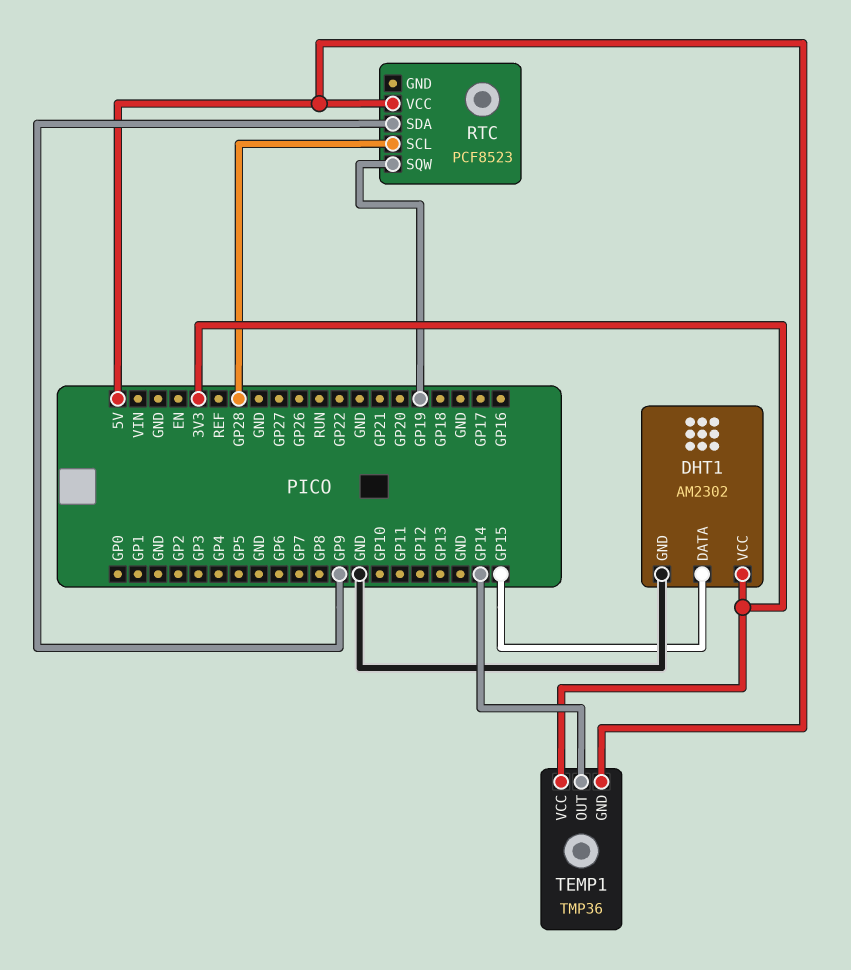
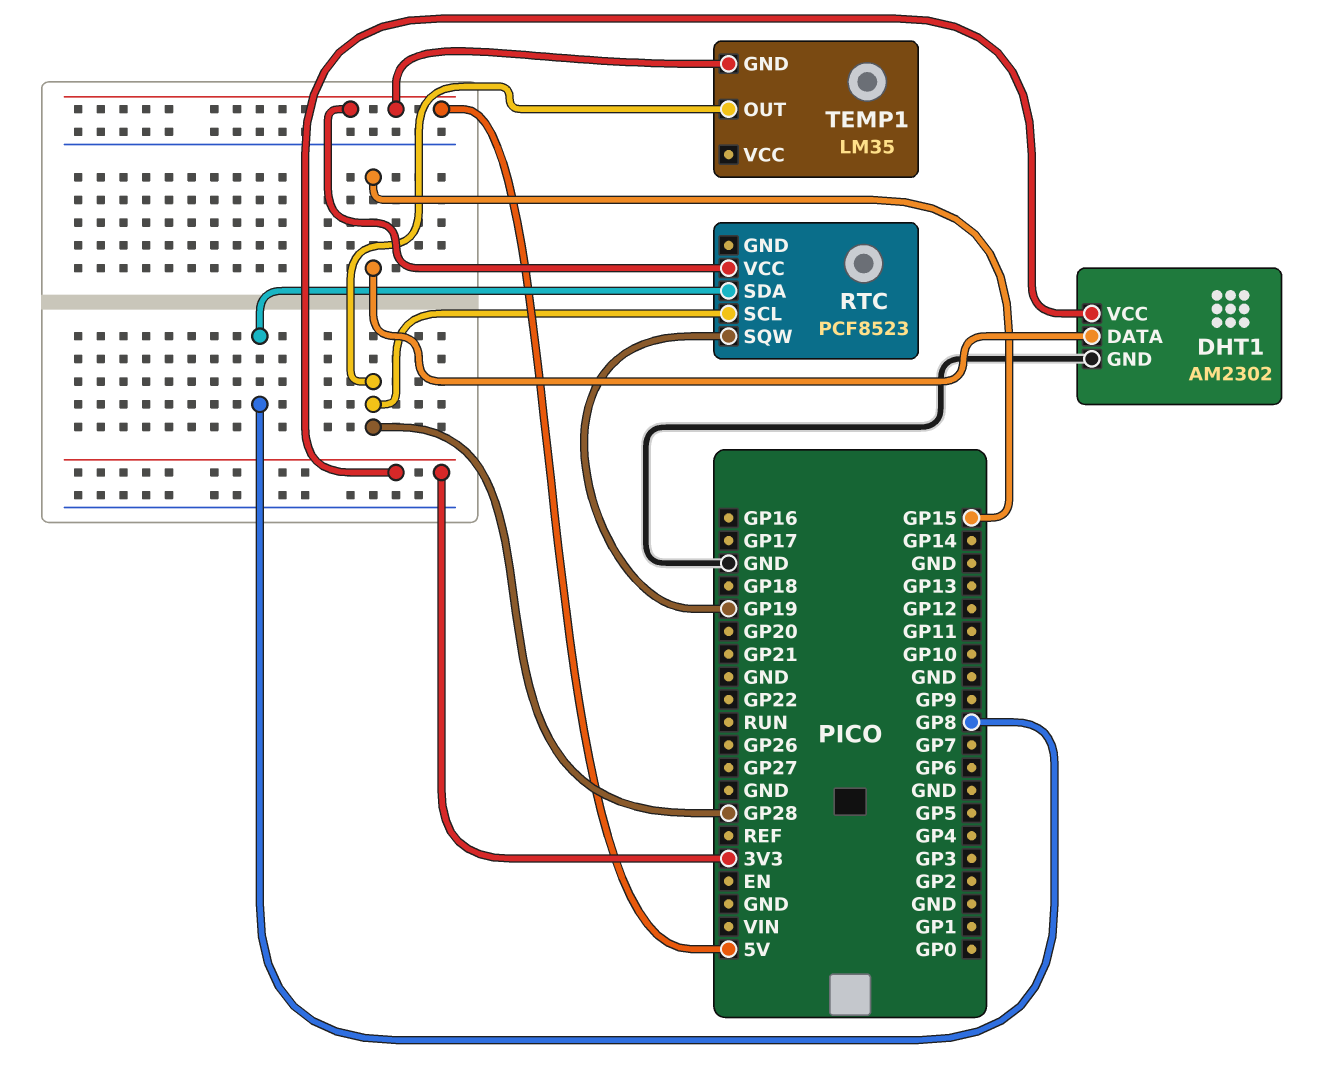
RTC pin SDA: GP9 -> GP8
TEMP1: TMP36 -> LM35
TEMP1 pin OUT: GP14 -> GP28
TEMP1 pin VCC: 3V3 -> none

